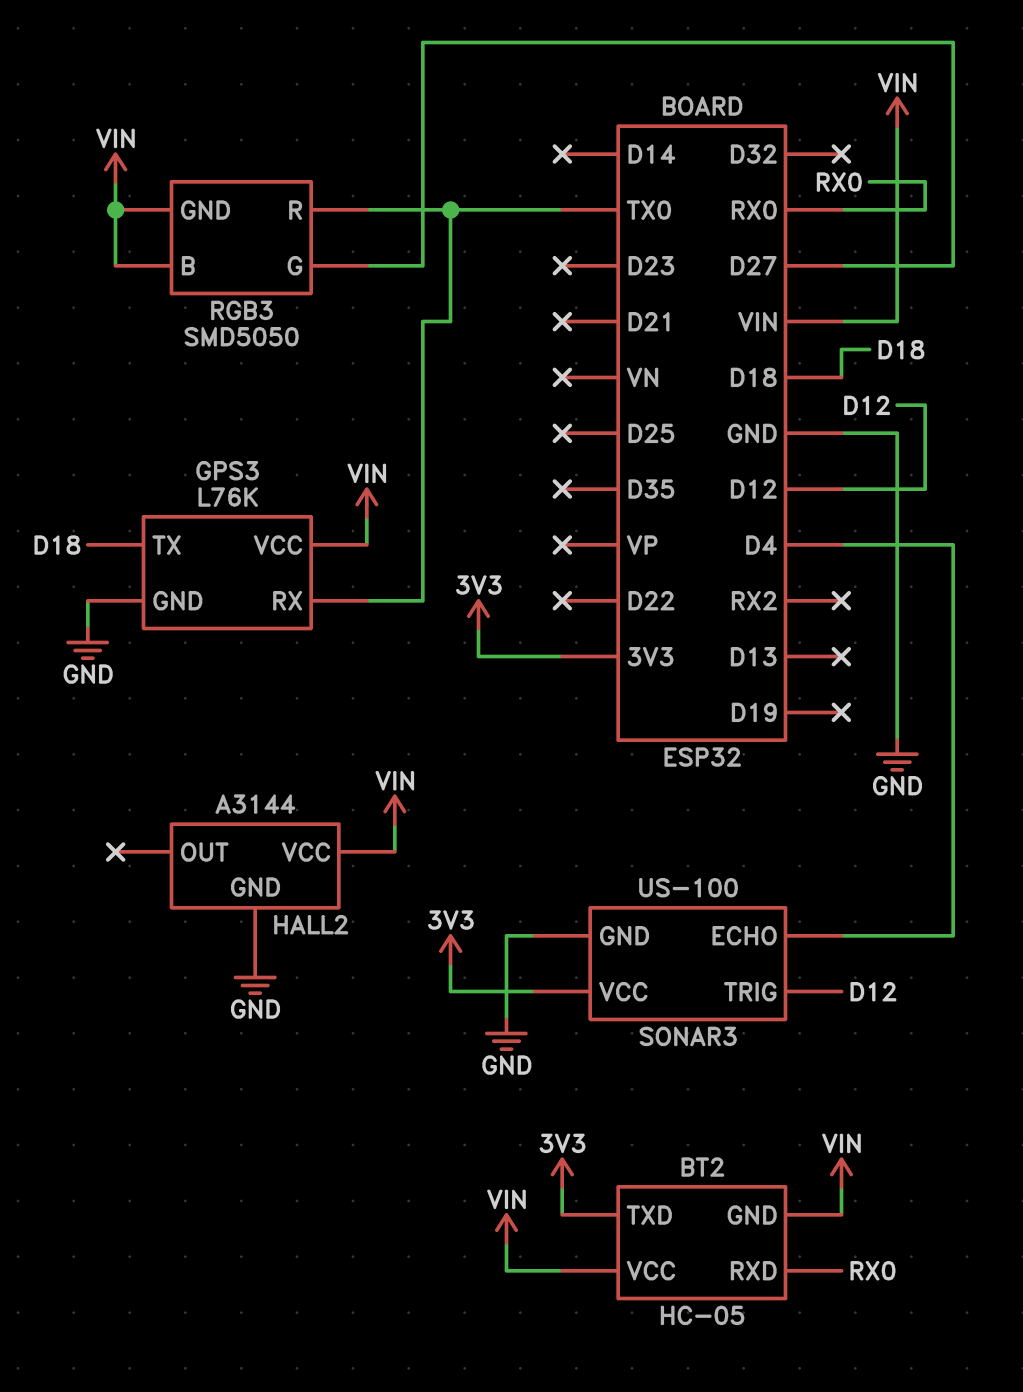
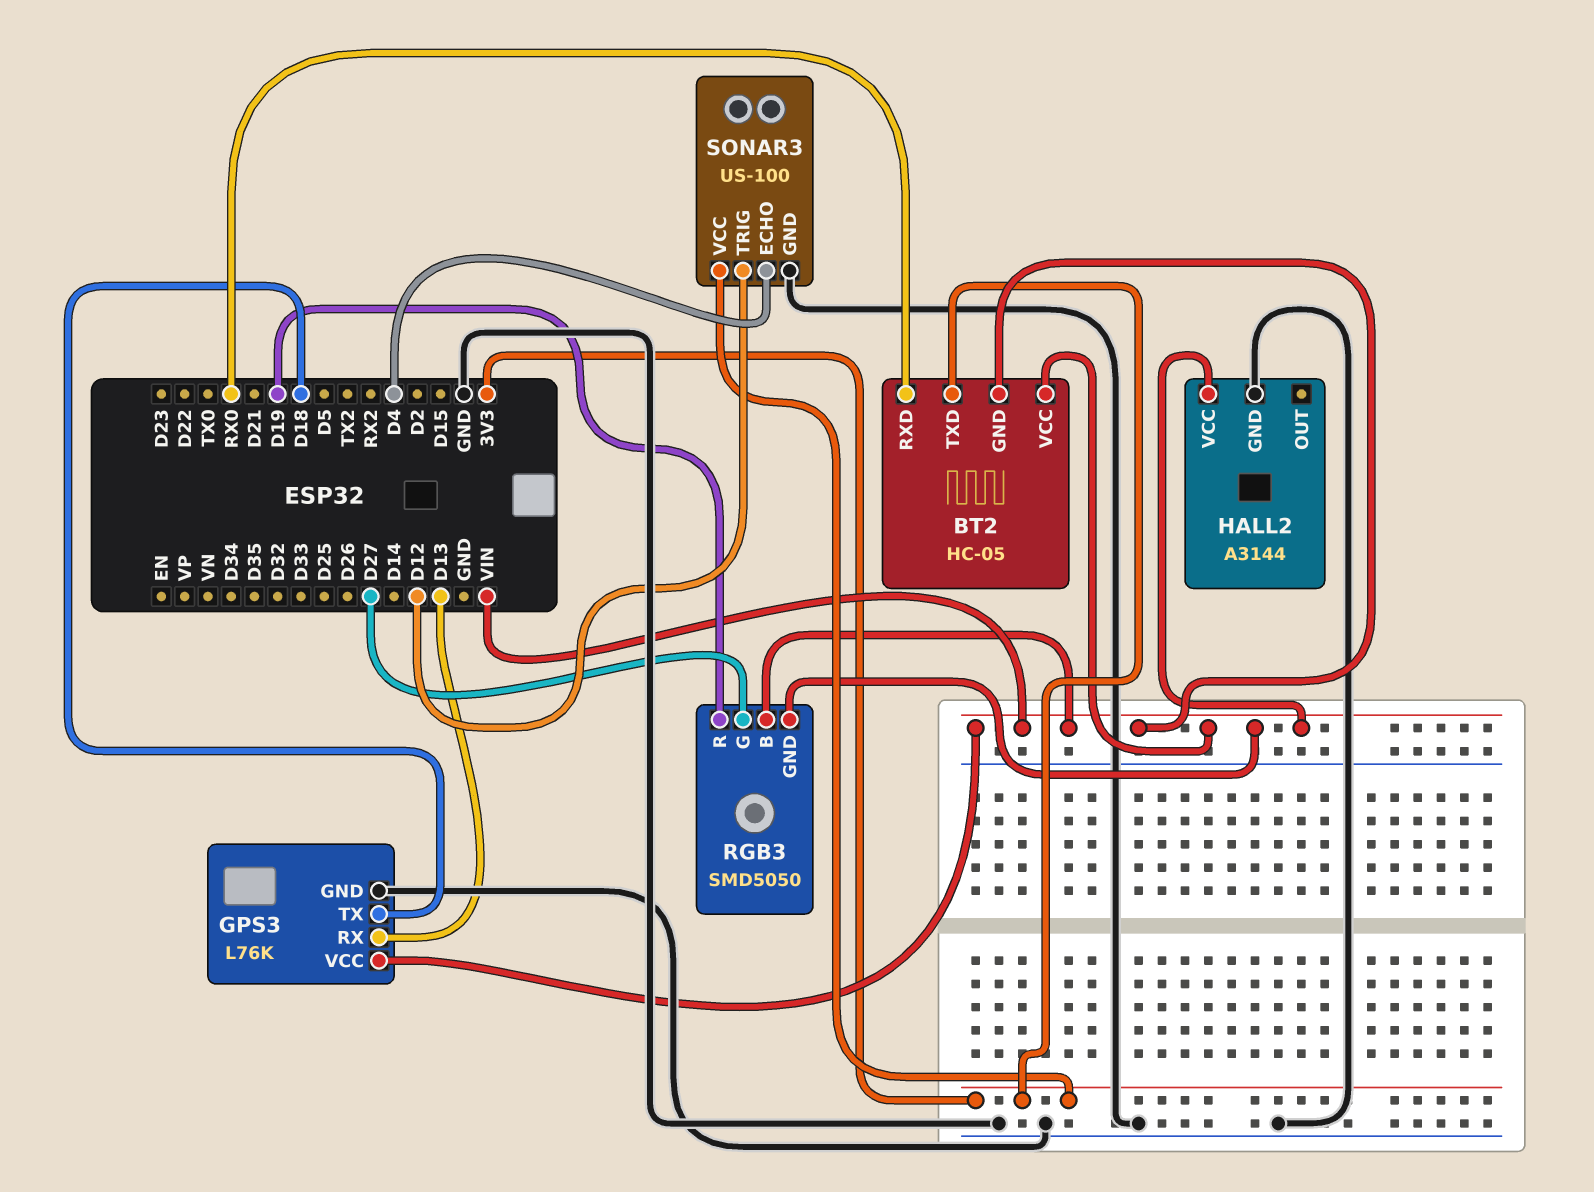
GPS3 pin RX: TX0 -> D13
RGB3 pin R: TX0 -> D19

